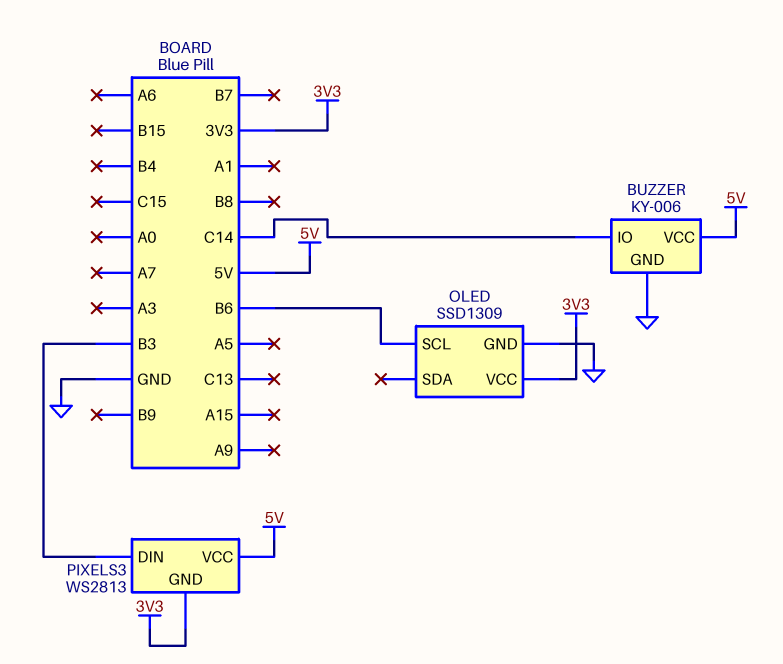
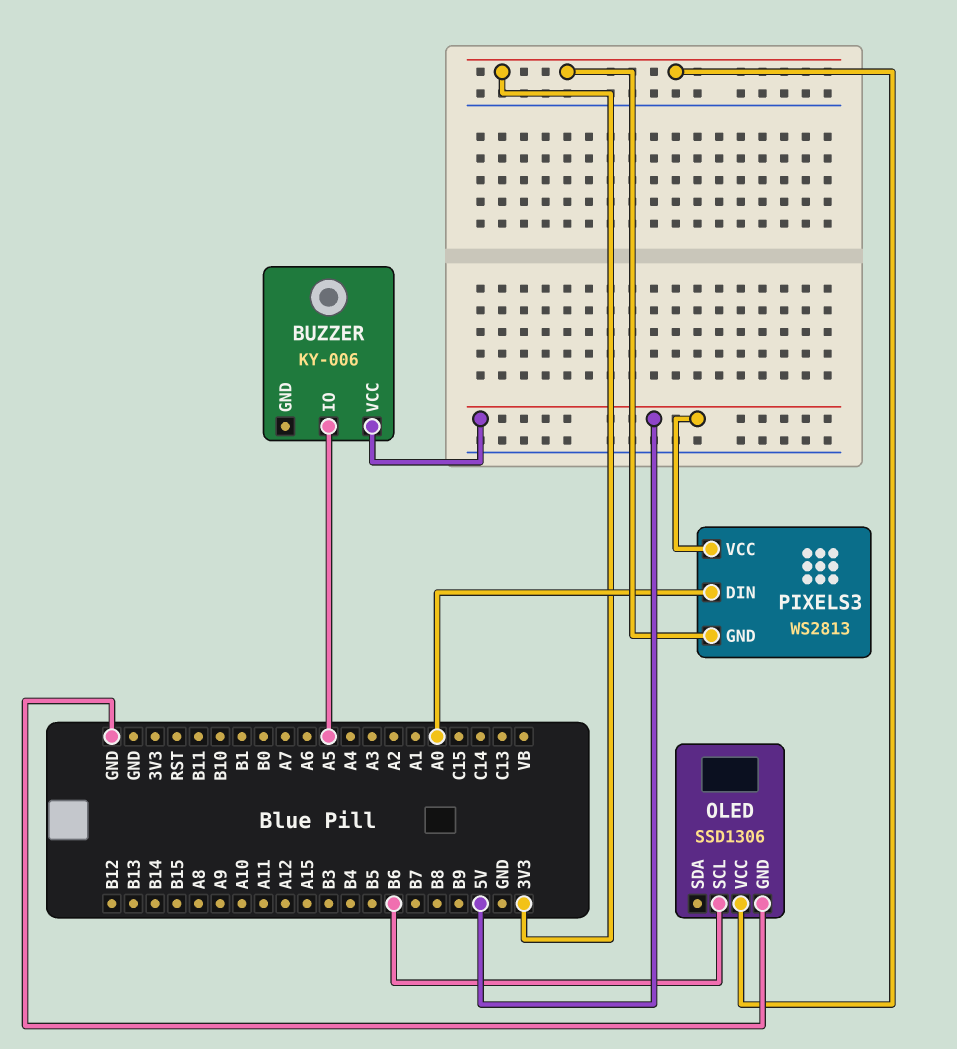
BUZZER pin GND: GND -> none
BUZZER pin IO: C14 -> A5
OLED: SSD1309 -> SSD1306
PIXELS3 pin DIN: B3 -> A0

